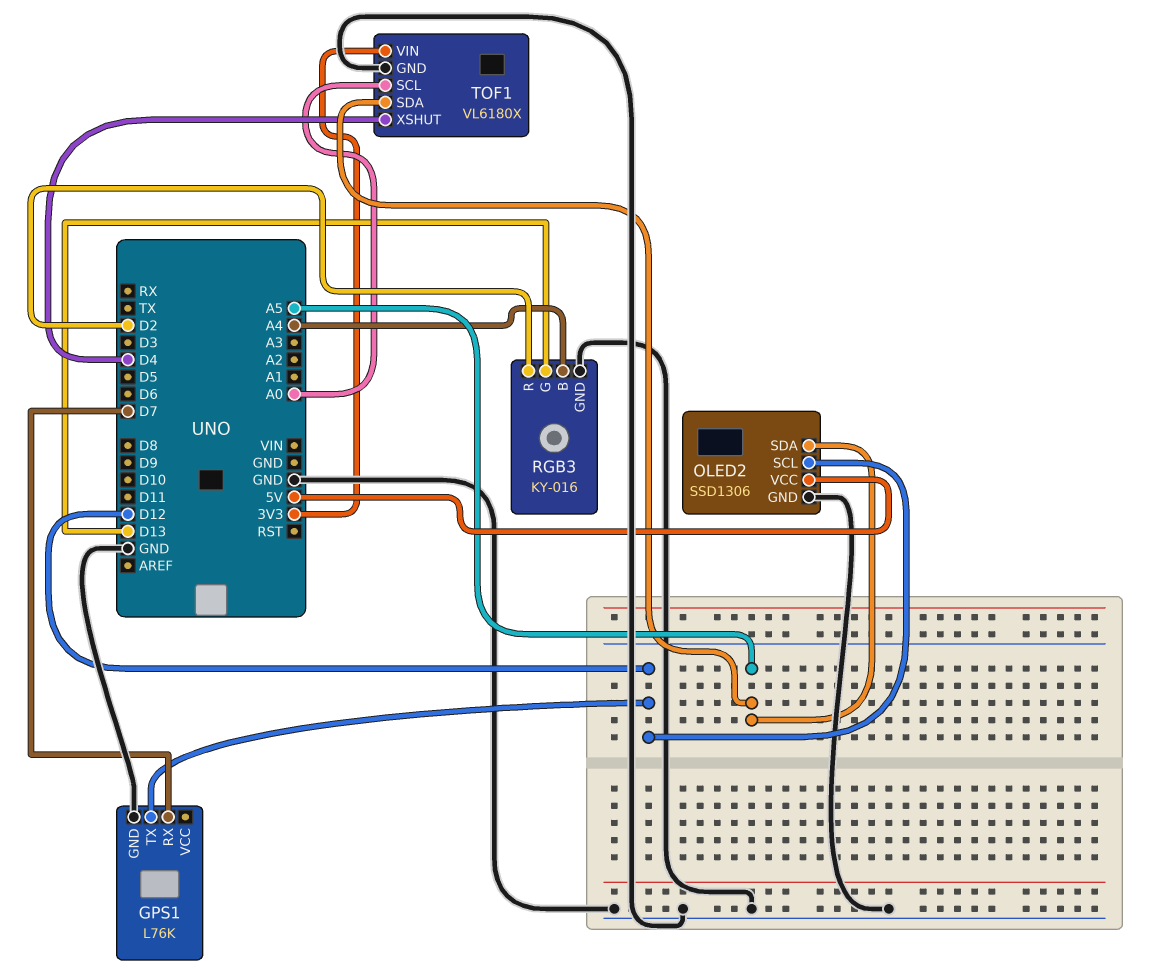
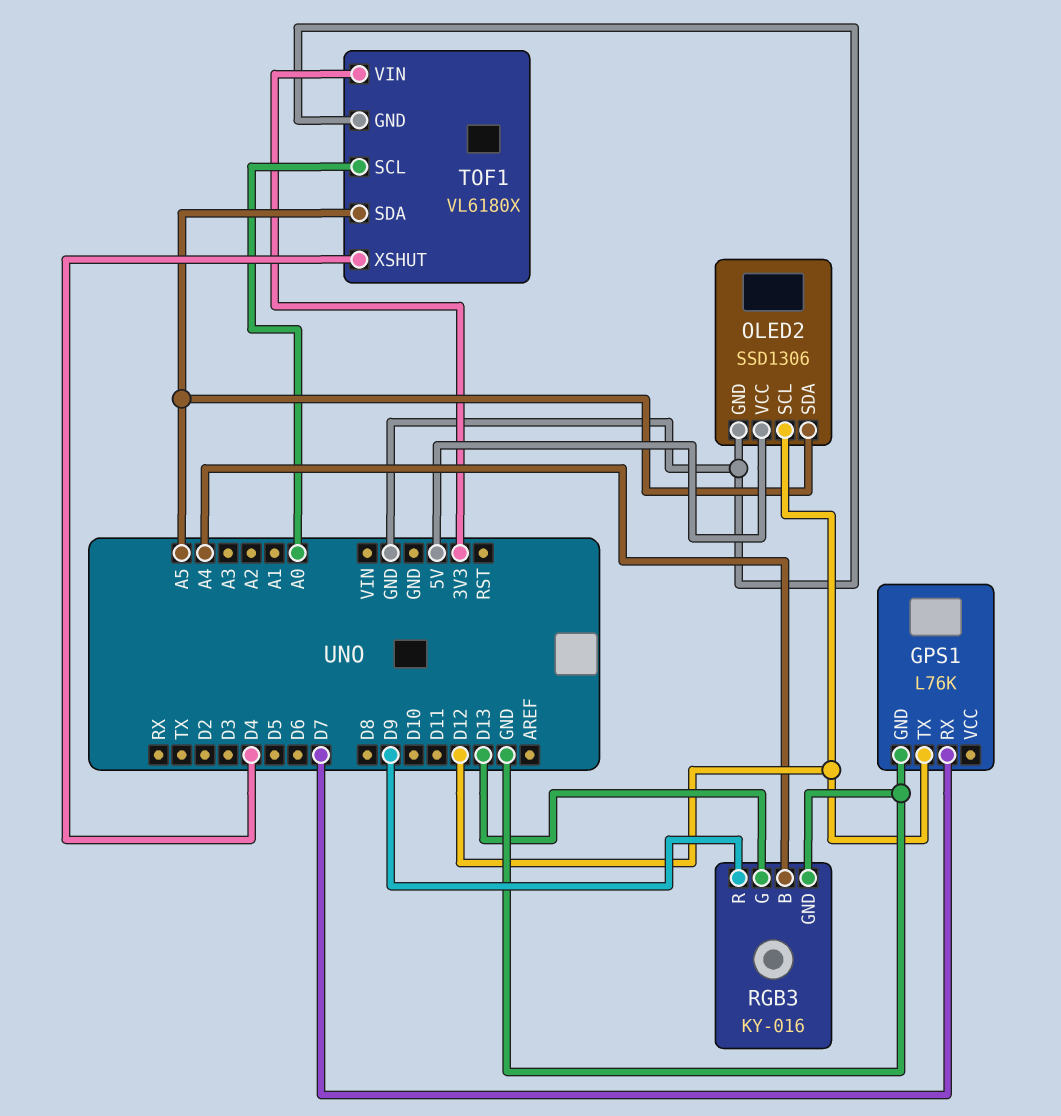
RGB3 pin R: D2 -> D9

